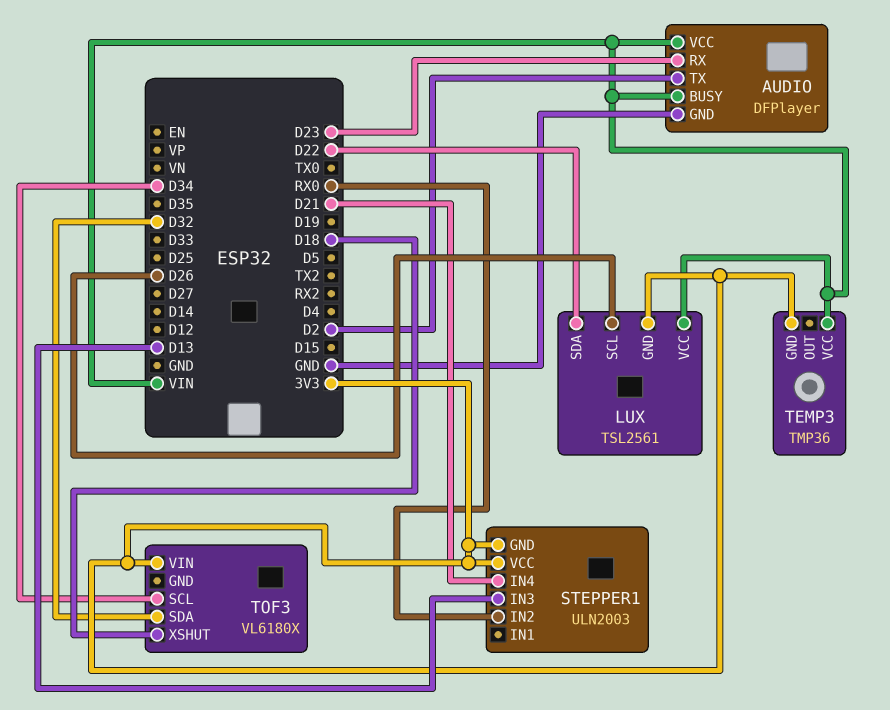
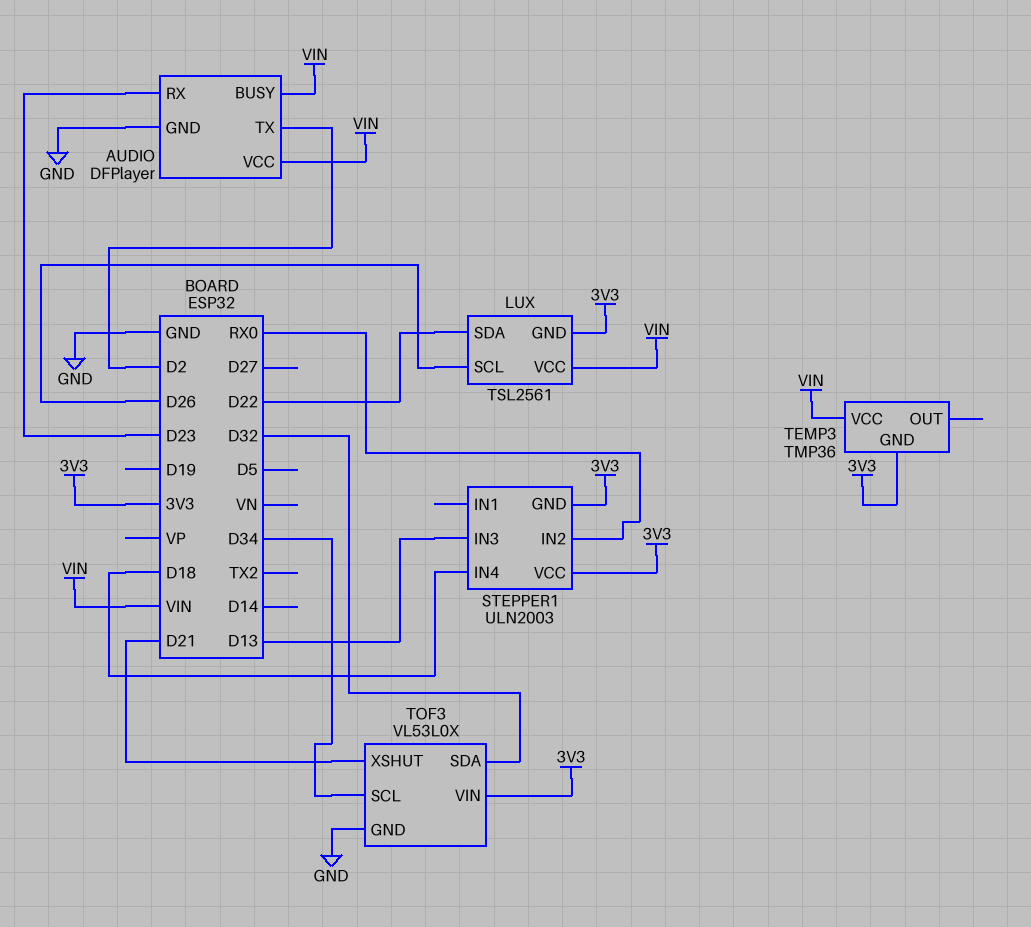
STEPPER1 pin IN4: D21 -> D18
TOF3: VL6180X -> VL53L0X
TOF3 pin GND: none -> GND
TOF3 pin XSHUT: D18 -> D21

